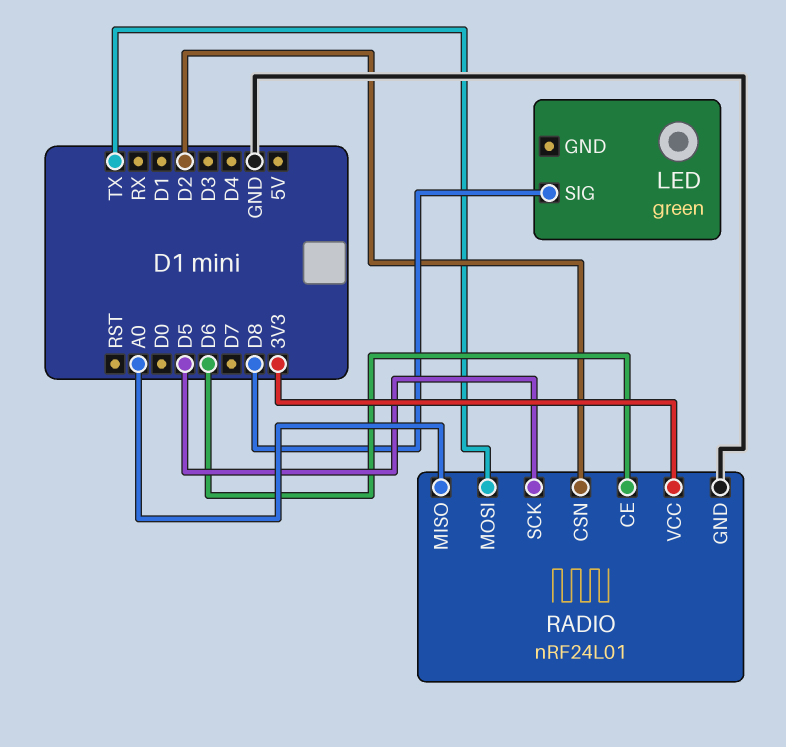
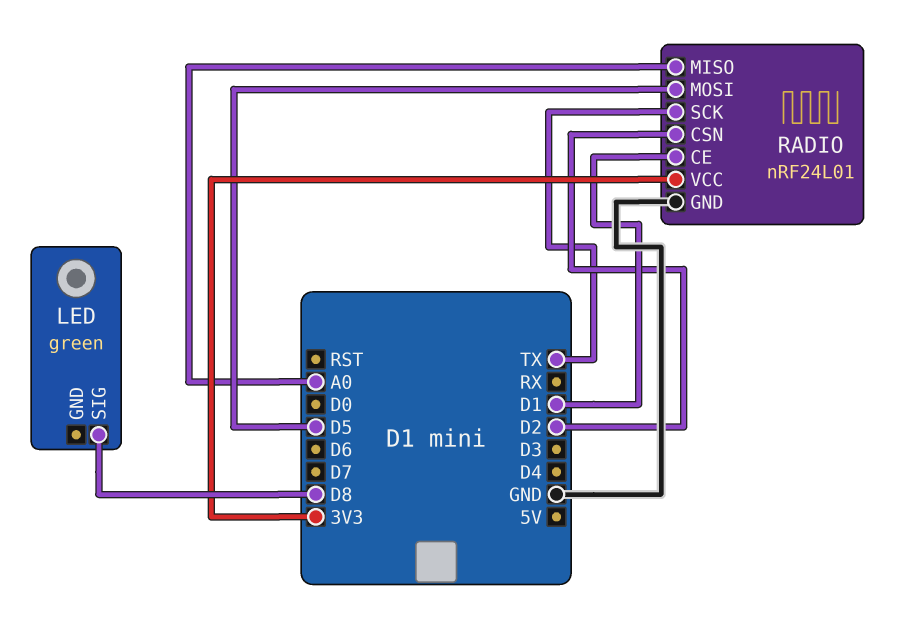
RADIO pin CE: D6 -> D1
RADIO pin MOSI: TX -> D5
RADIO pin SCK: D5 -> TX

